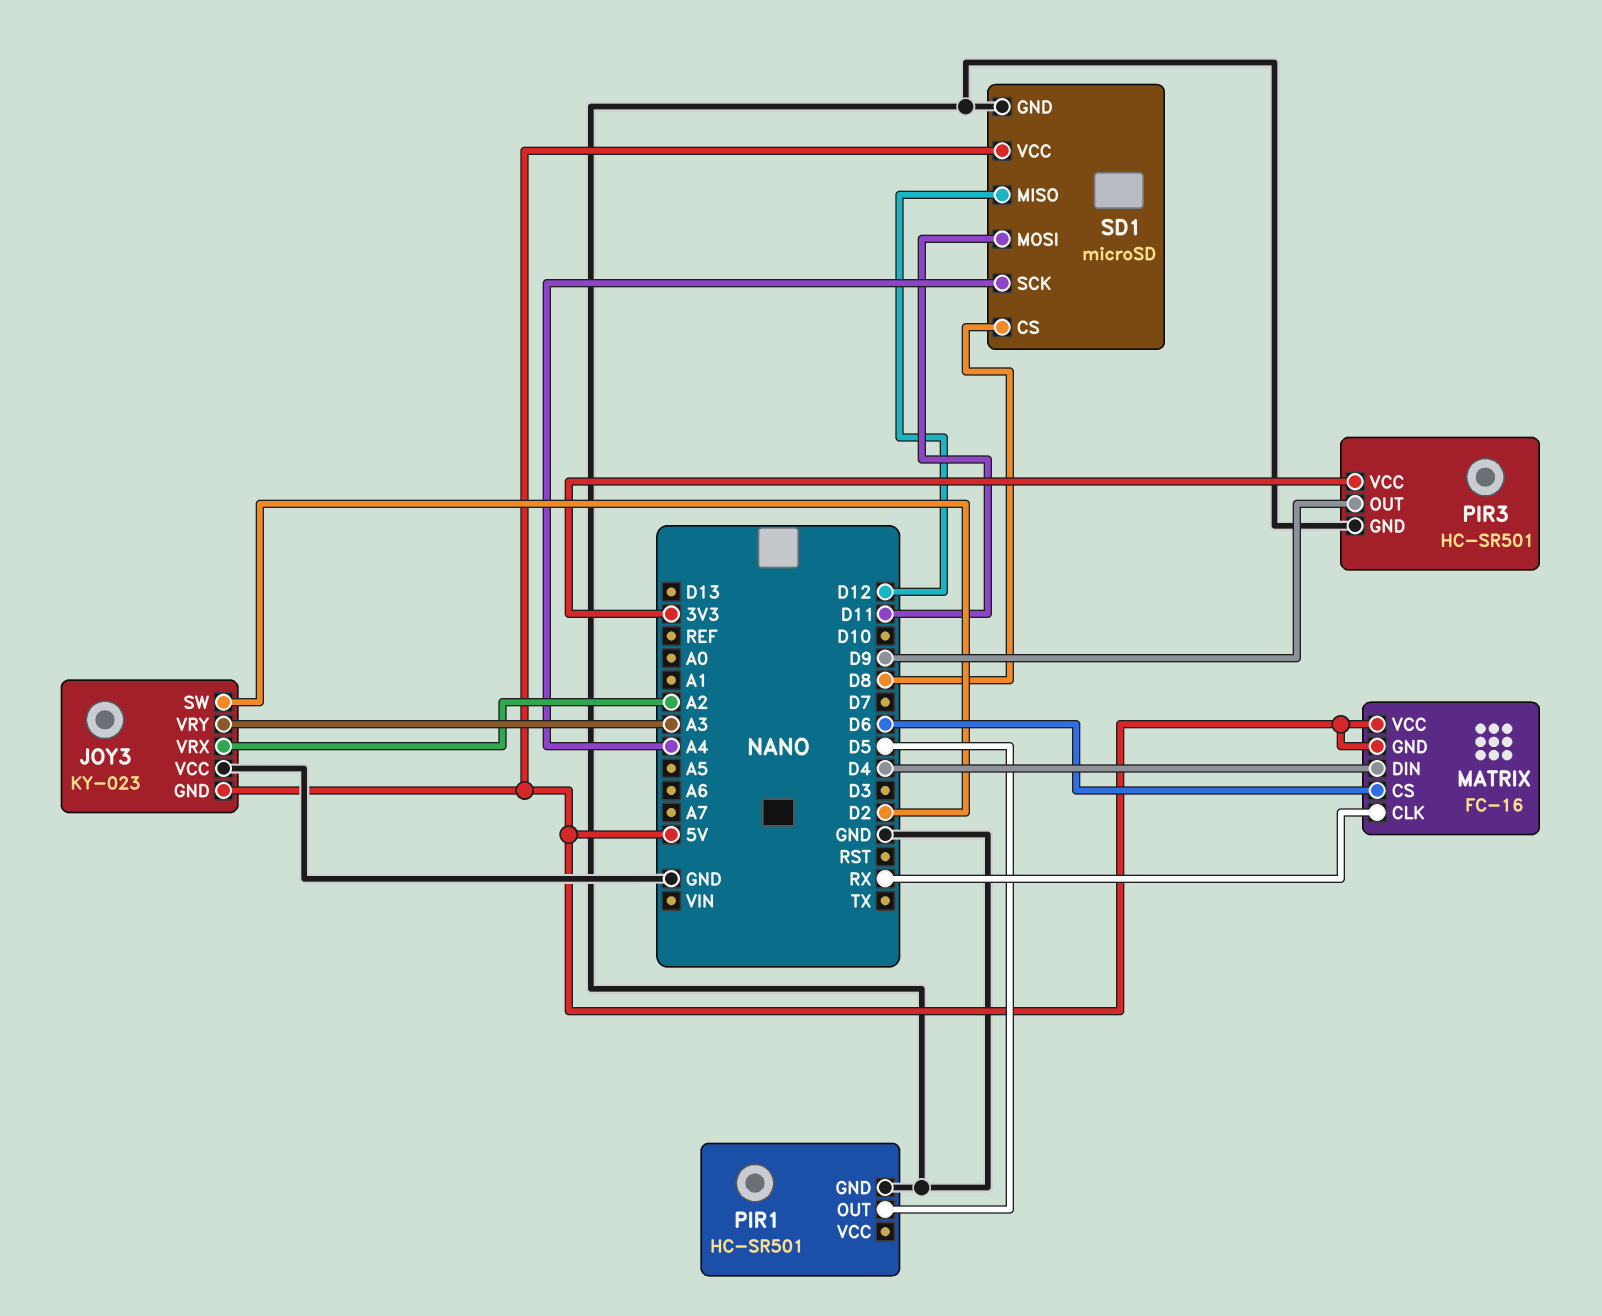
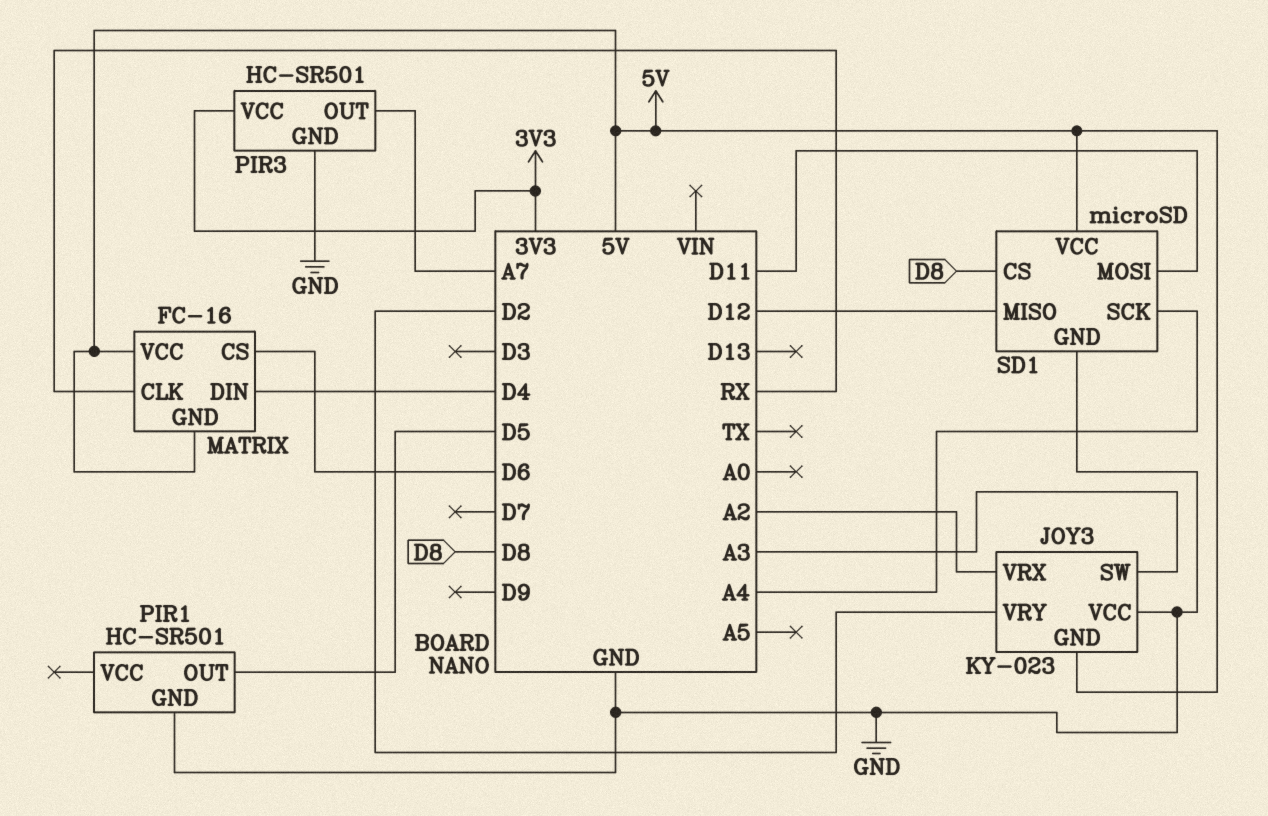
JOY3 pin SW: D2 -> A3
JOY3 pin VRY: A3 -> D2
PIR3 pin OUT: D9 -> A7

